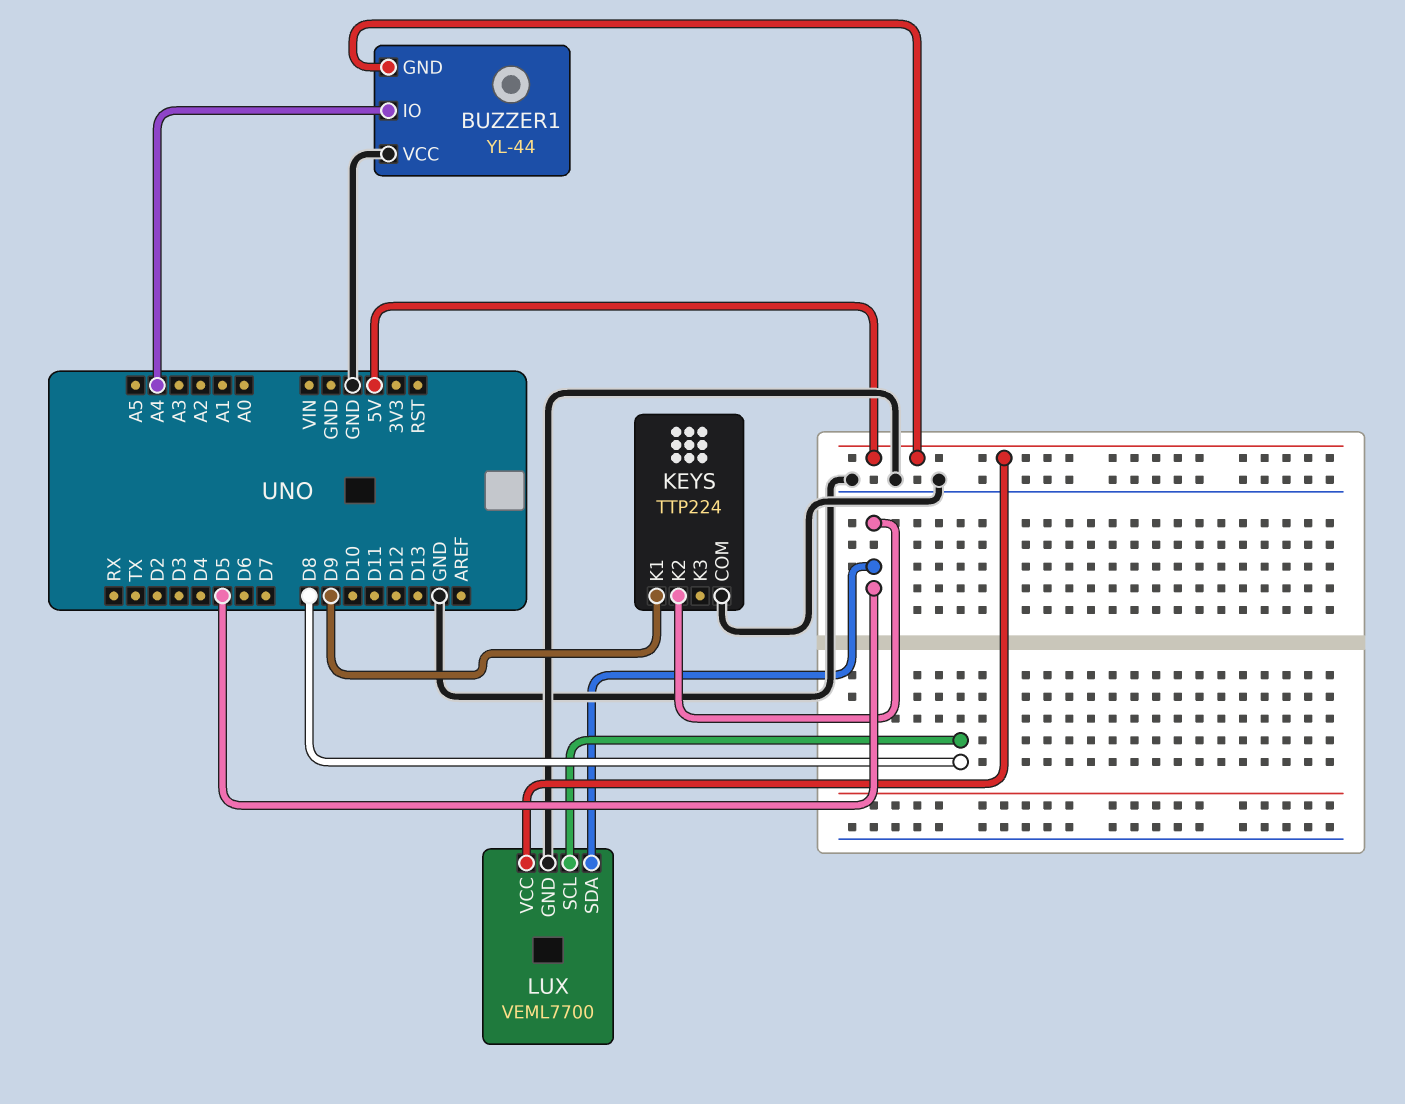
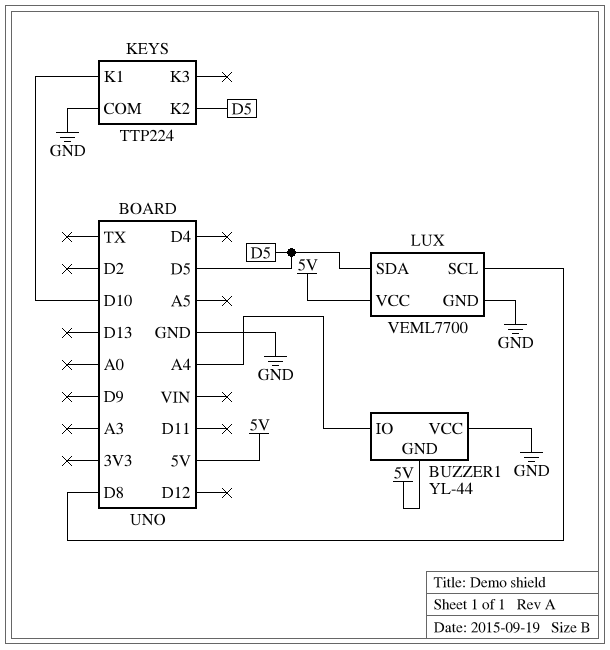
KEYS pin K1: D9 -> D10

